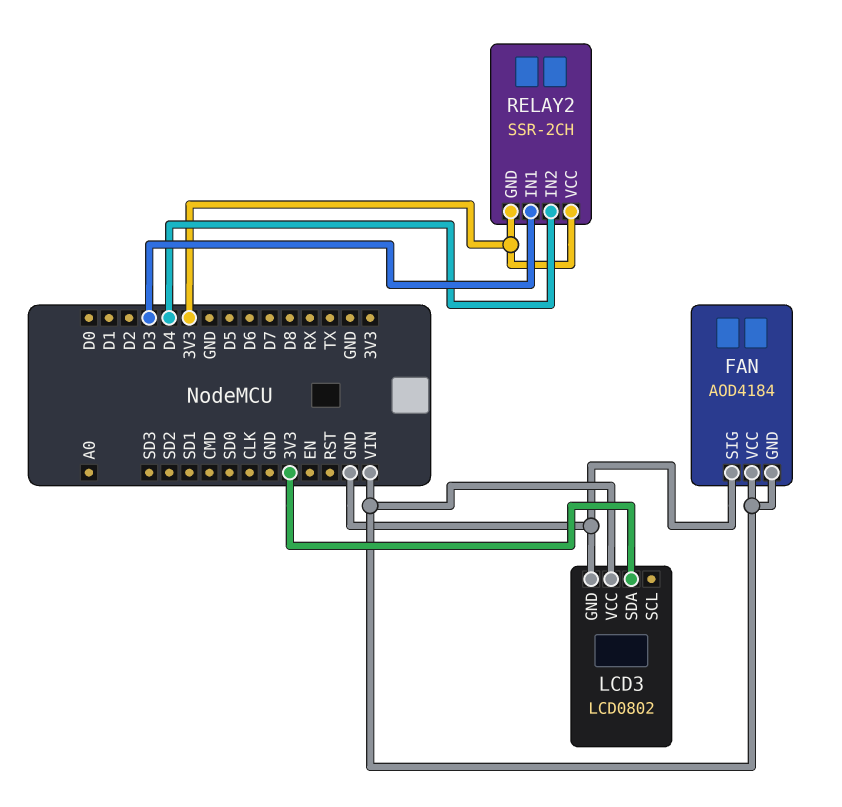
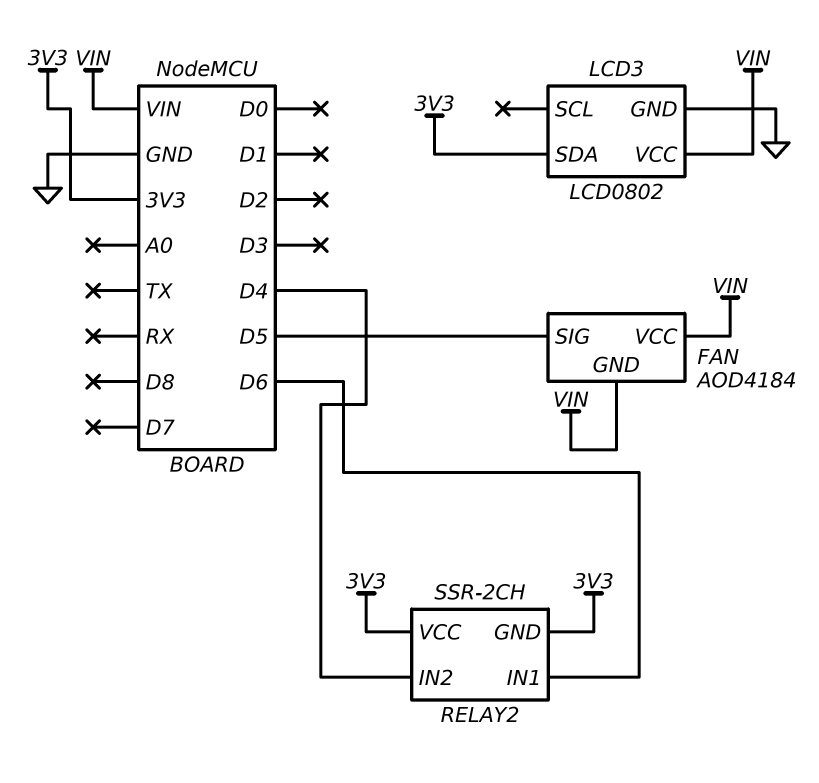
FAN pin SIG: GND -> D5
RELAY2 pin IN1: D3 -> D6

